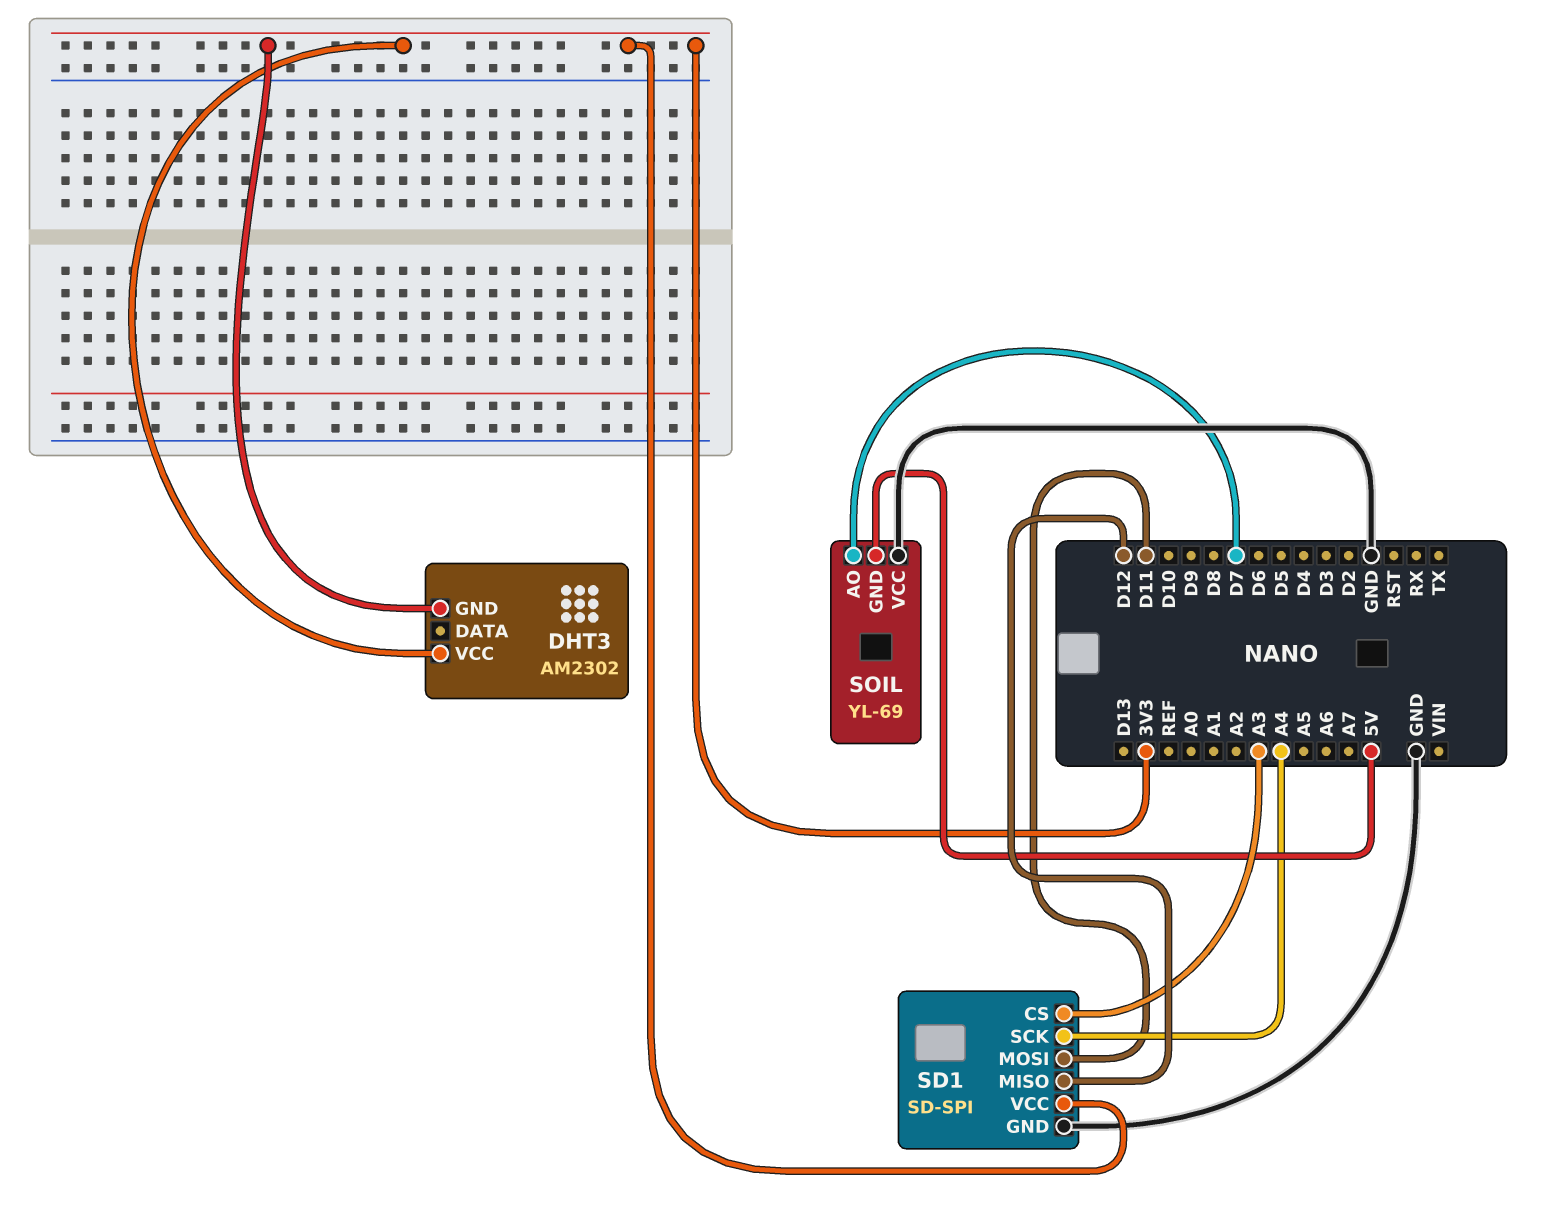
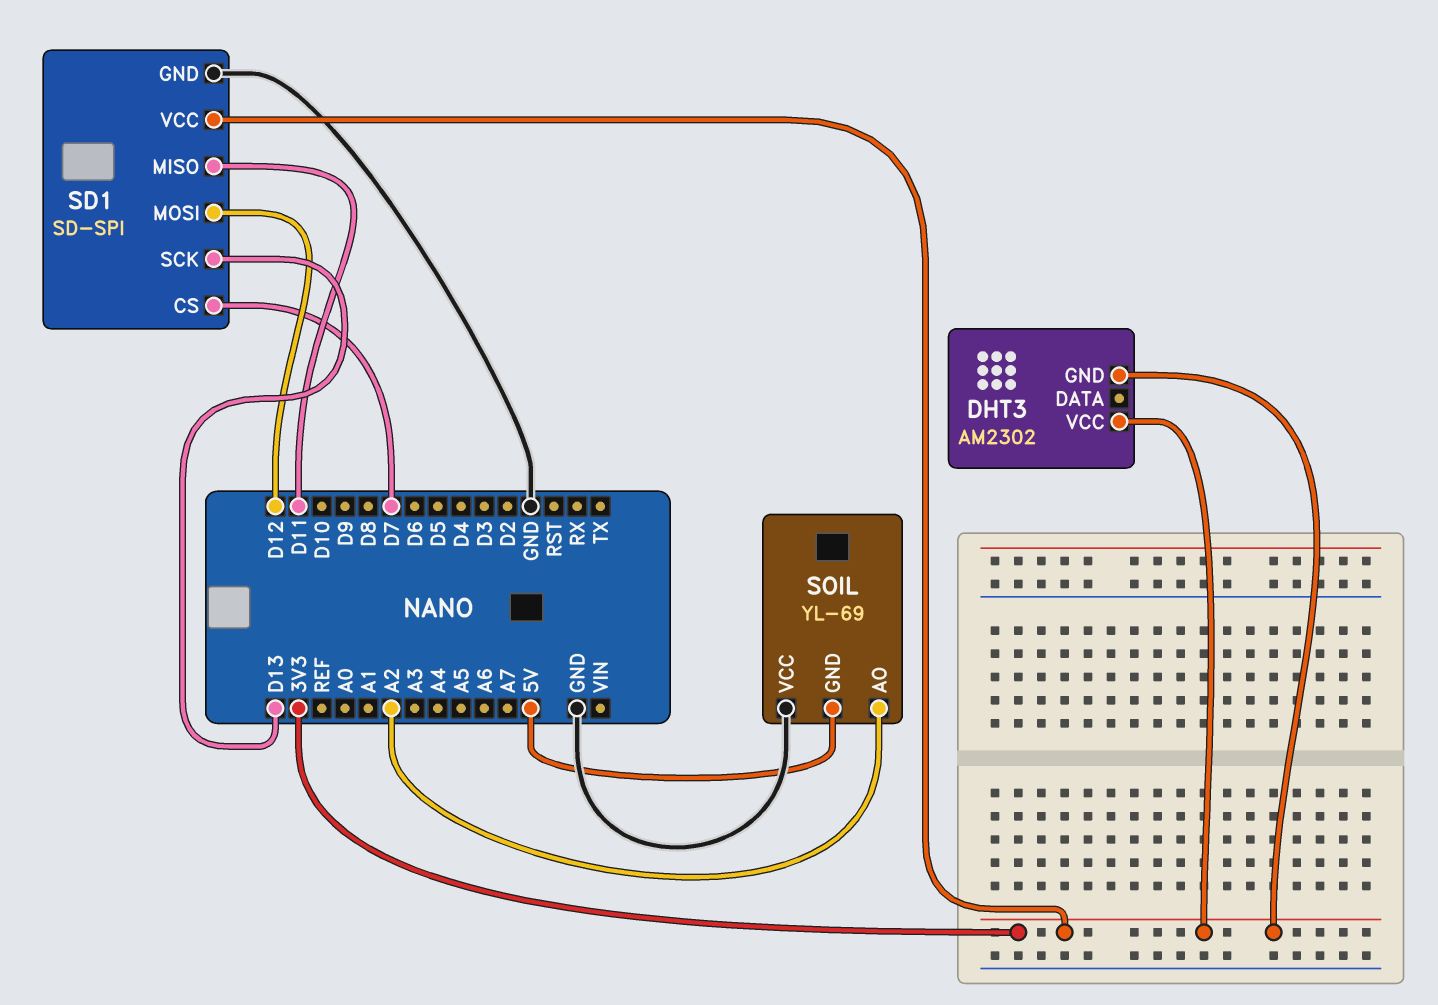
SD1 pin CS: A3 -> D7
SD1 pin MISO: D12 -> D11
SD1 pin MOSI: D11 -> D12
SD1 pin SCK: A4 -> D13
SOIL pin AO: D7 -> A2

